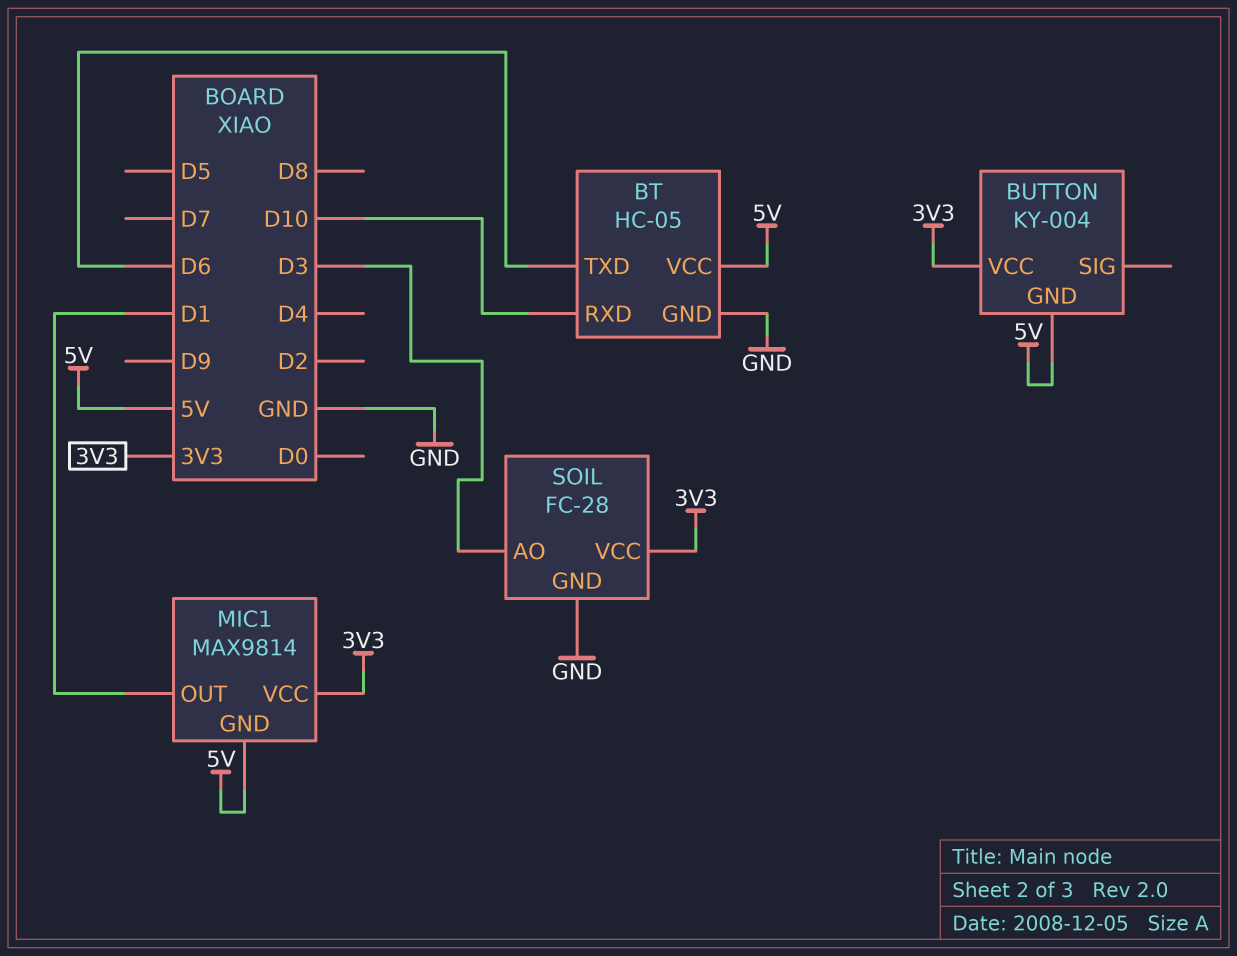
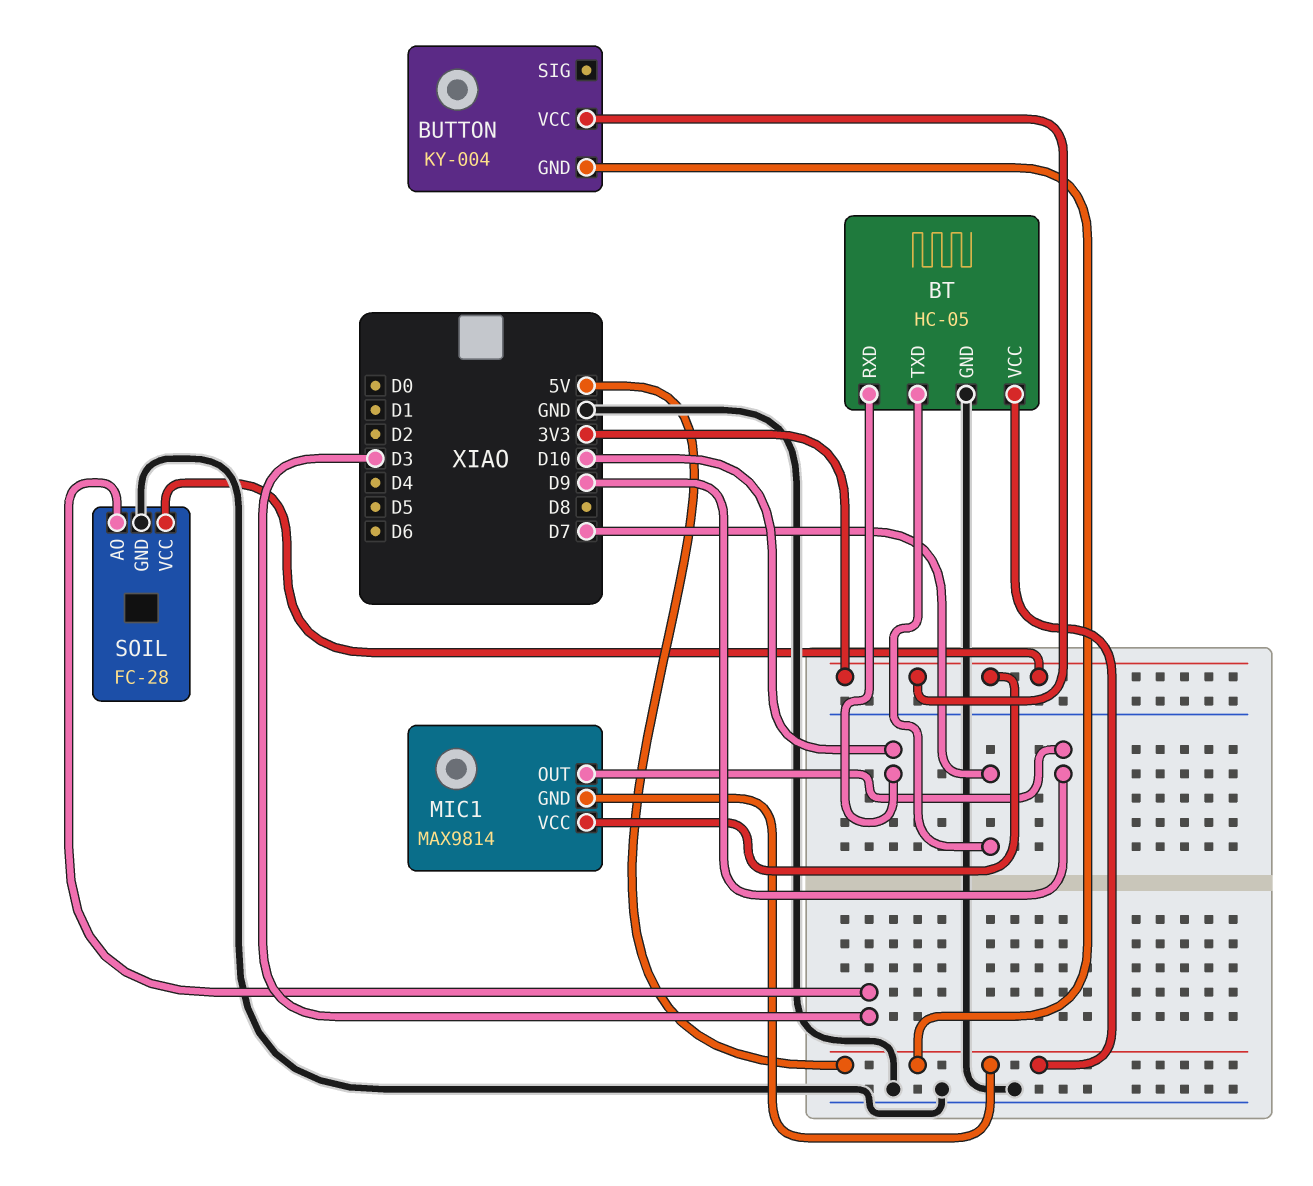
BT pin TXD: D6 -> D7
MIC1 pin OUT: D1 -> D9

